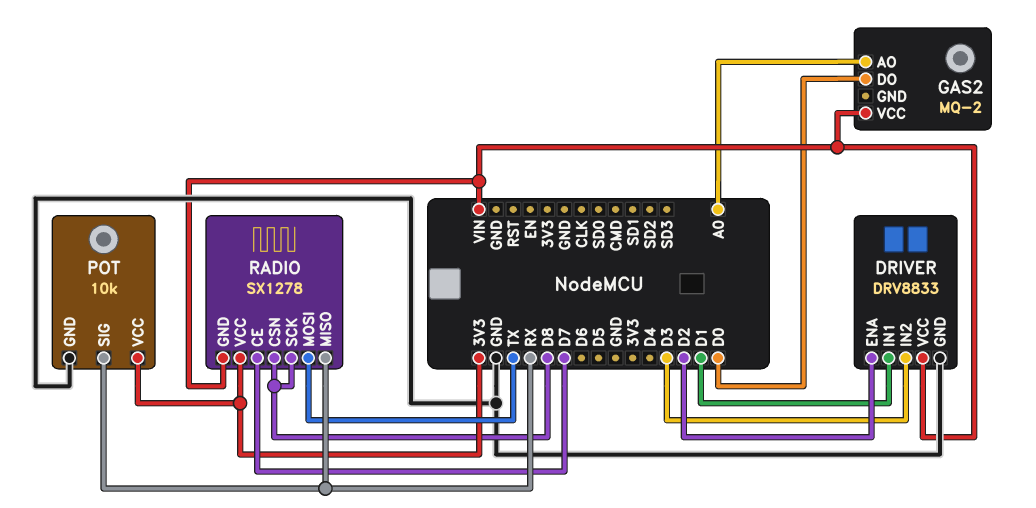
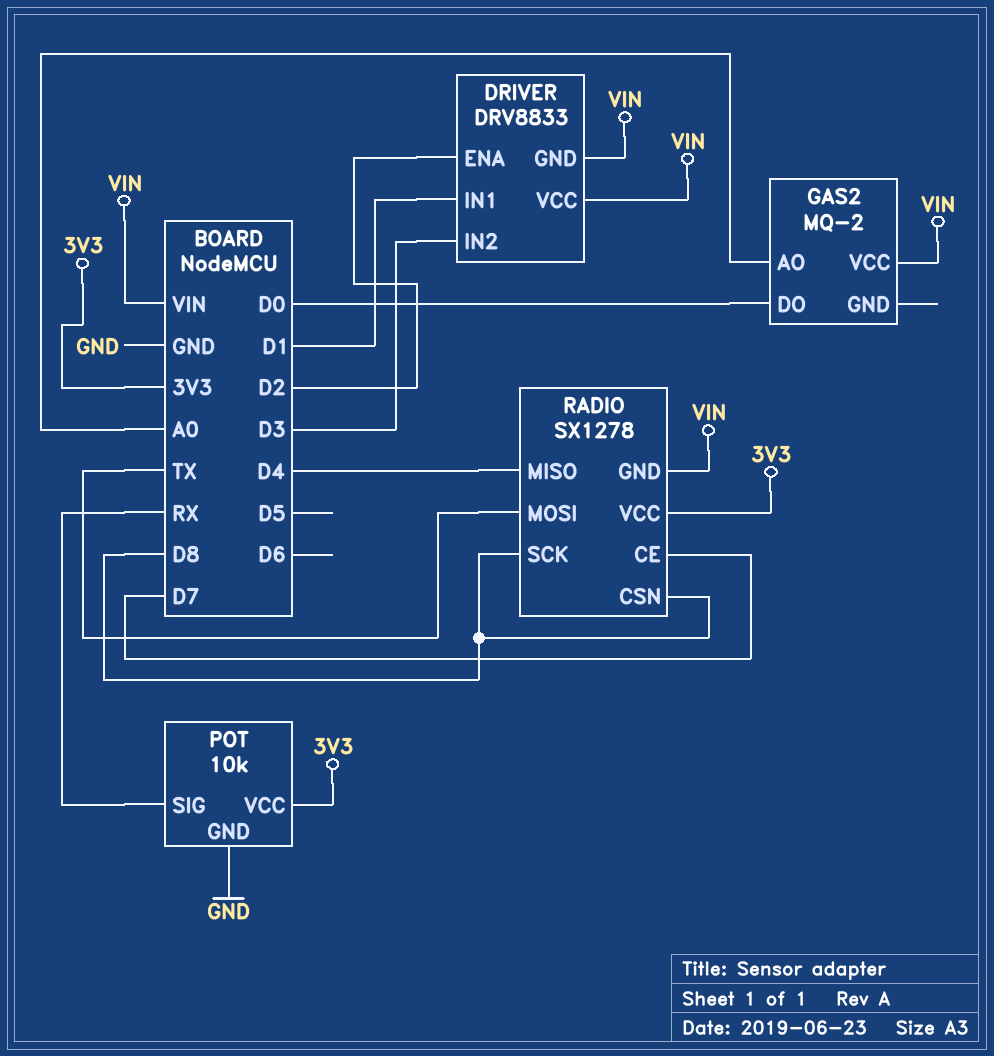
DRIVER pin GND: GND -> VIN
RADIO pin MISO: RX -> D4

